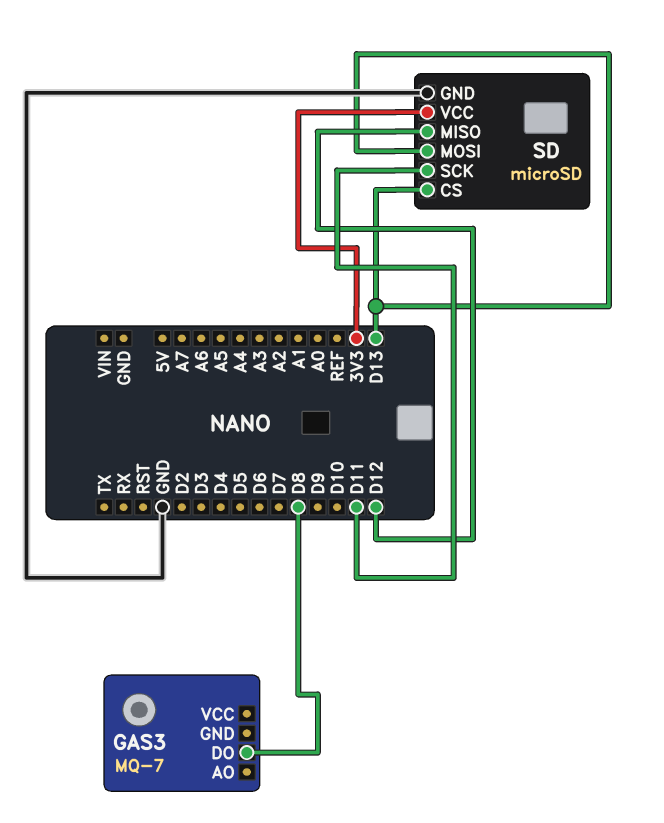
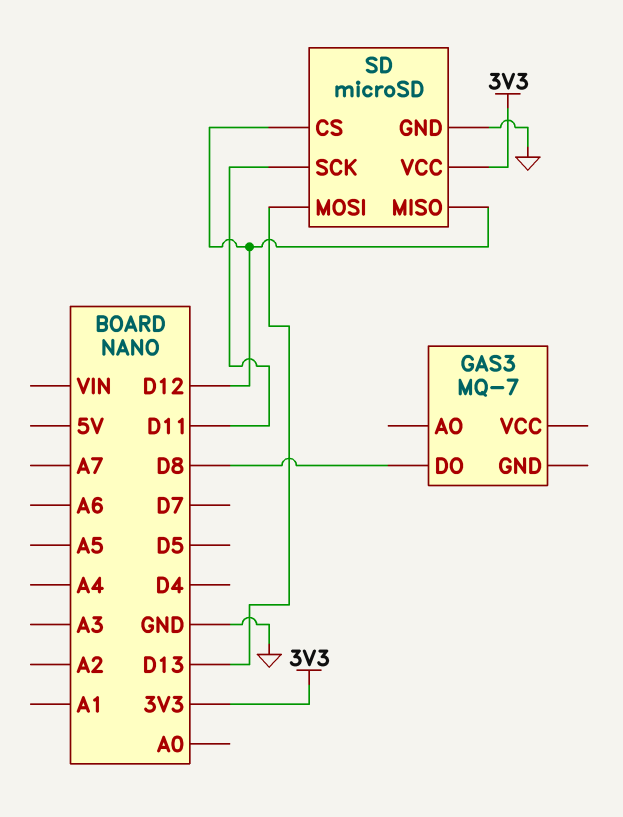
SD pin CS: D13 -> D12

